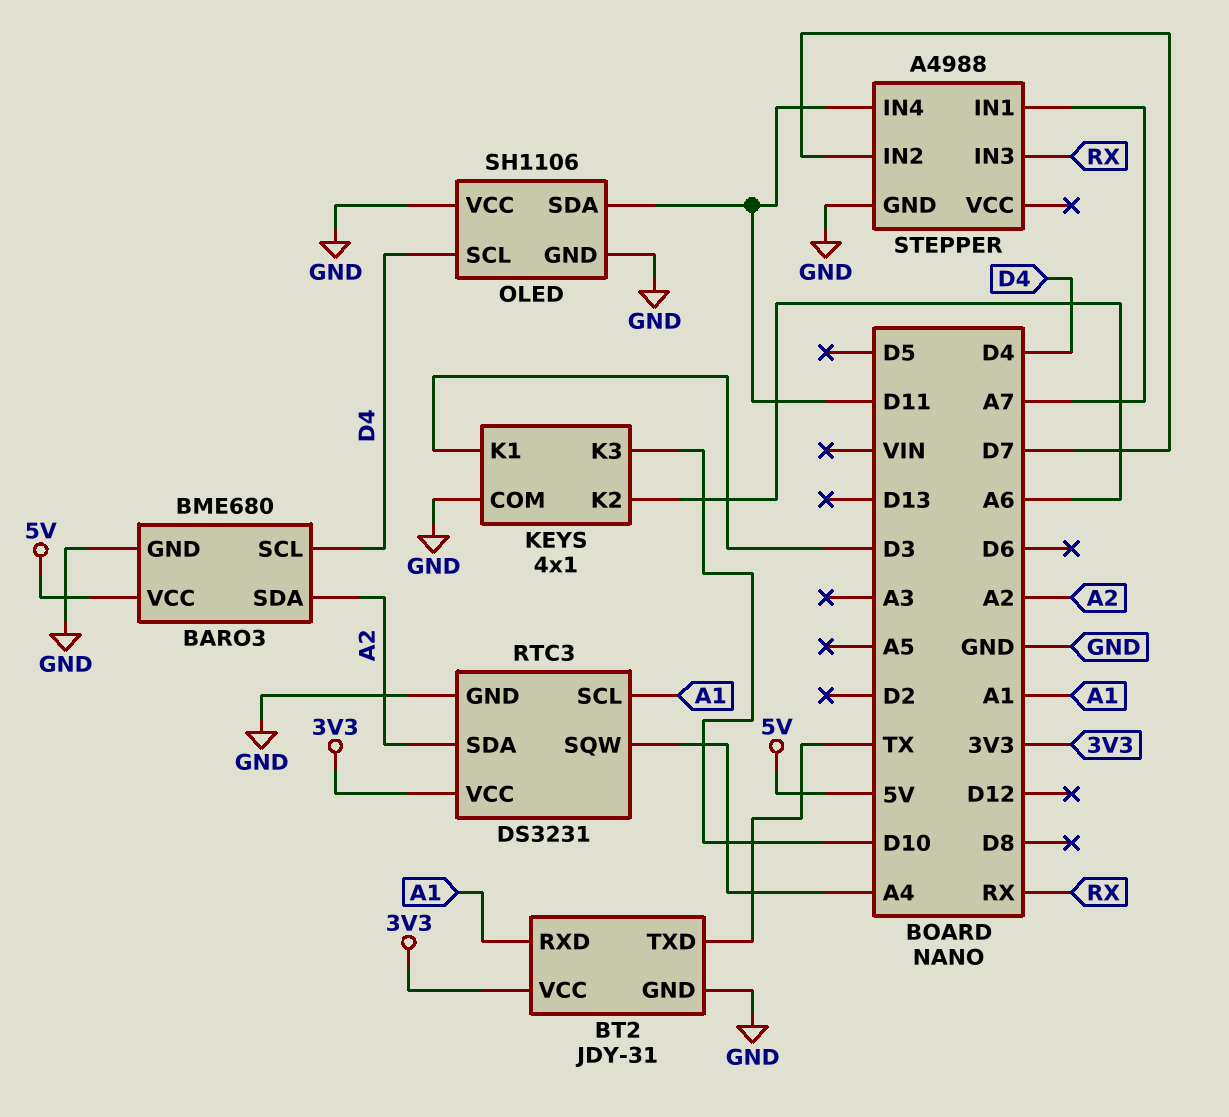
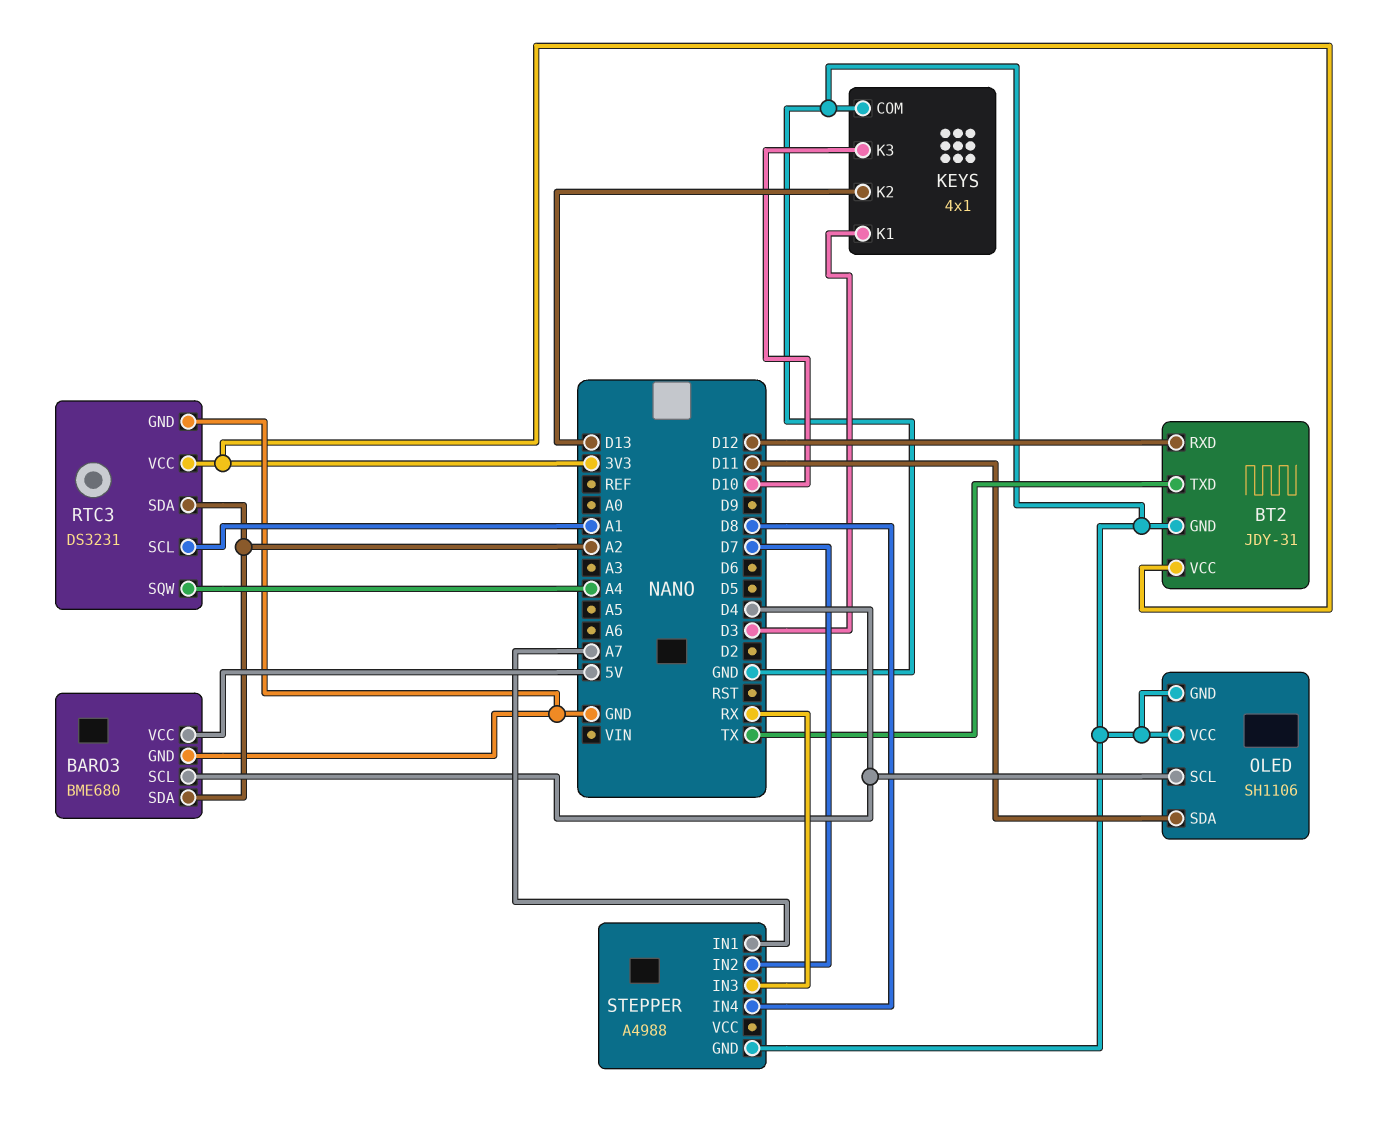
BT2 pin RXD: A1 -> D12
KEYS pin K2: A6 -> D13
STEPPER pin IN4: D11 -> D8

